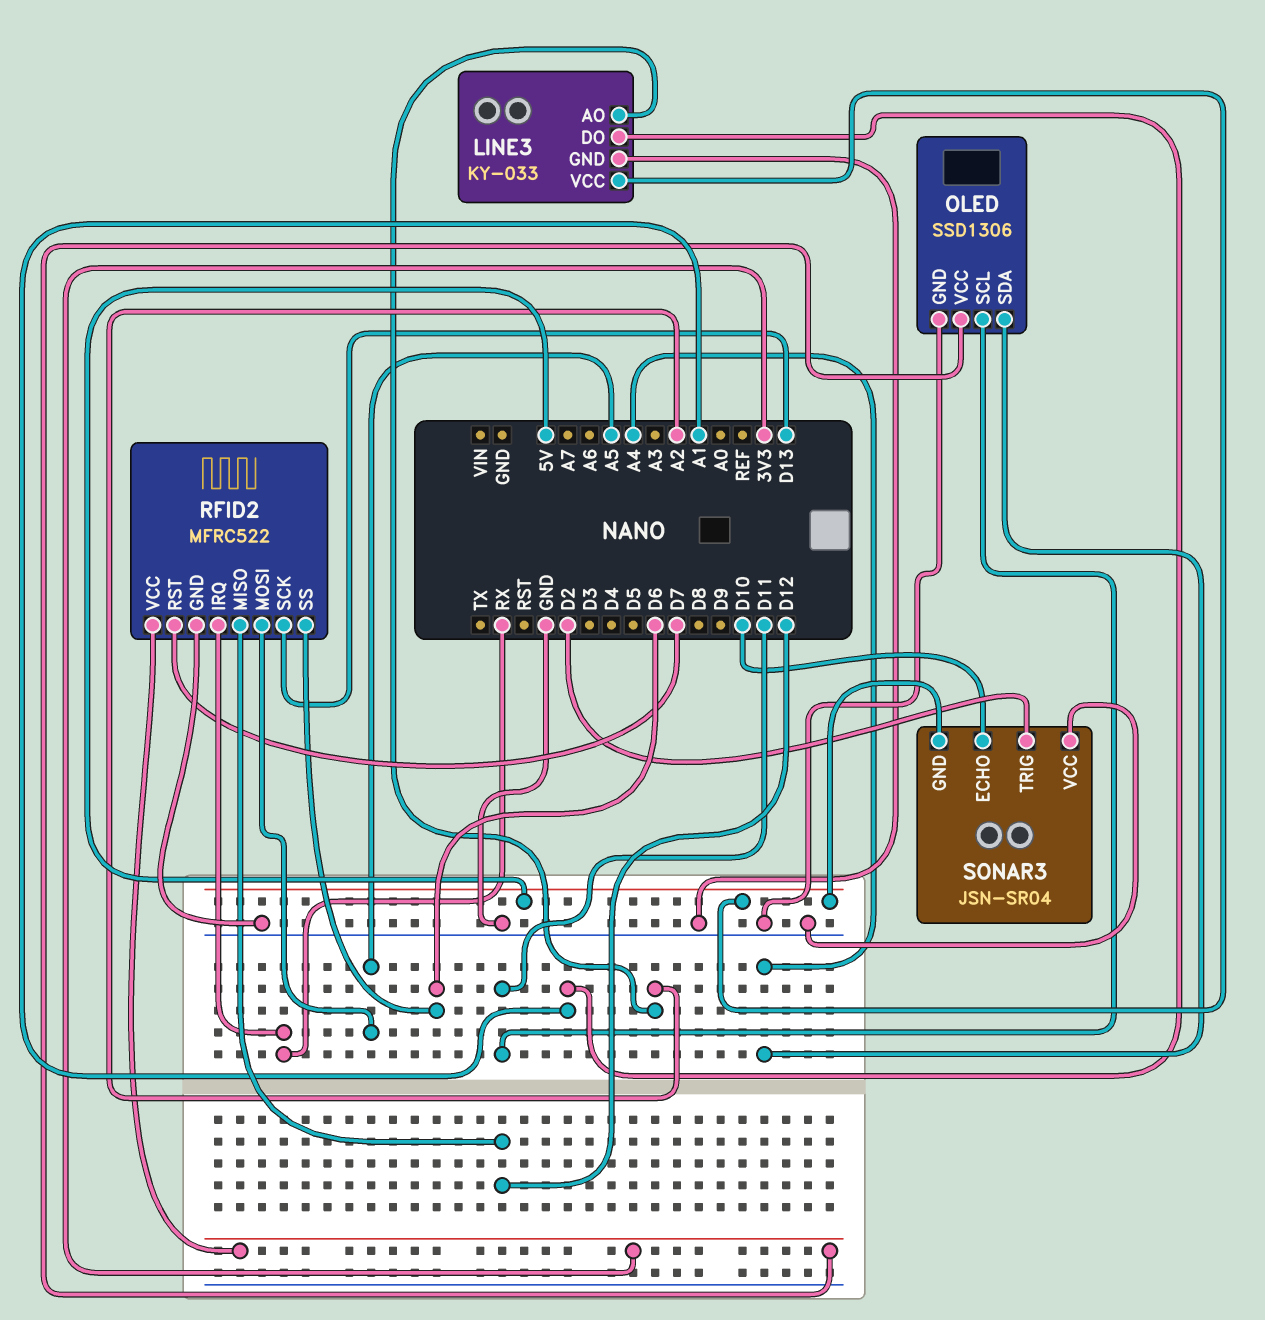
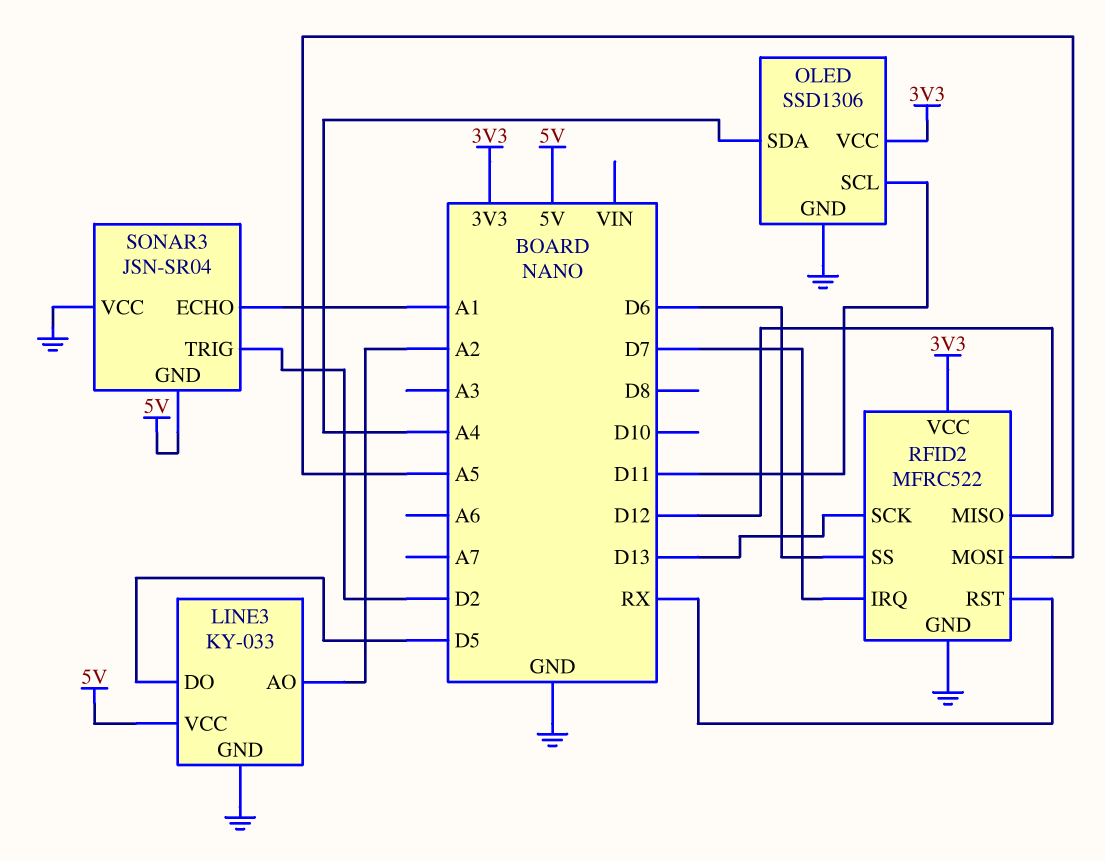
LINE3 pin DO: A1 -> D5
RFID2 pin IRQ: RX -> D7
RFID2 pin RST: D7 -> RX
SONAR3 pin ECHO: D10 -> A1

